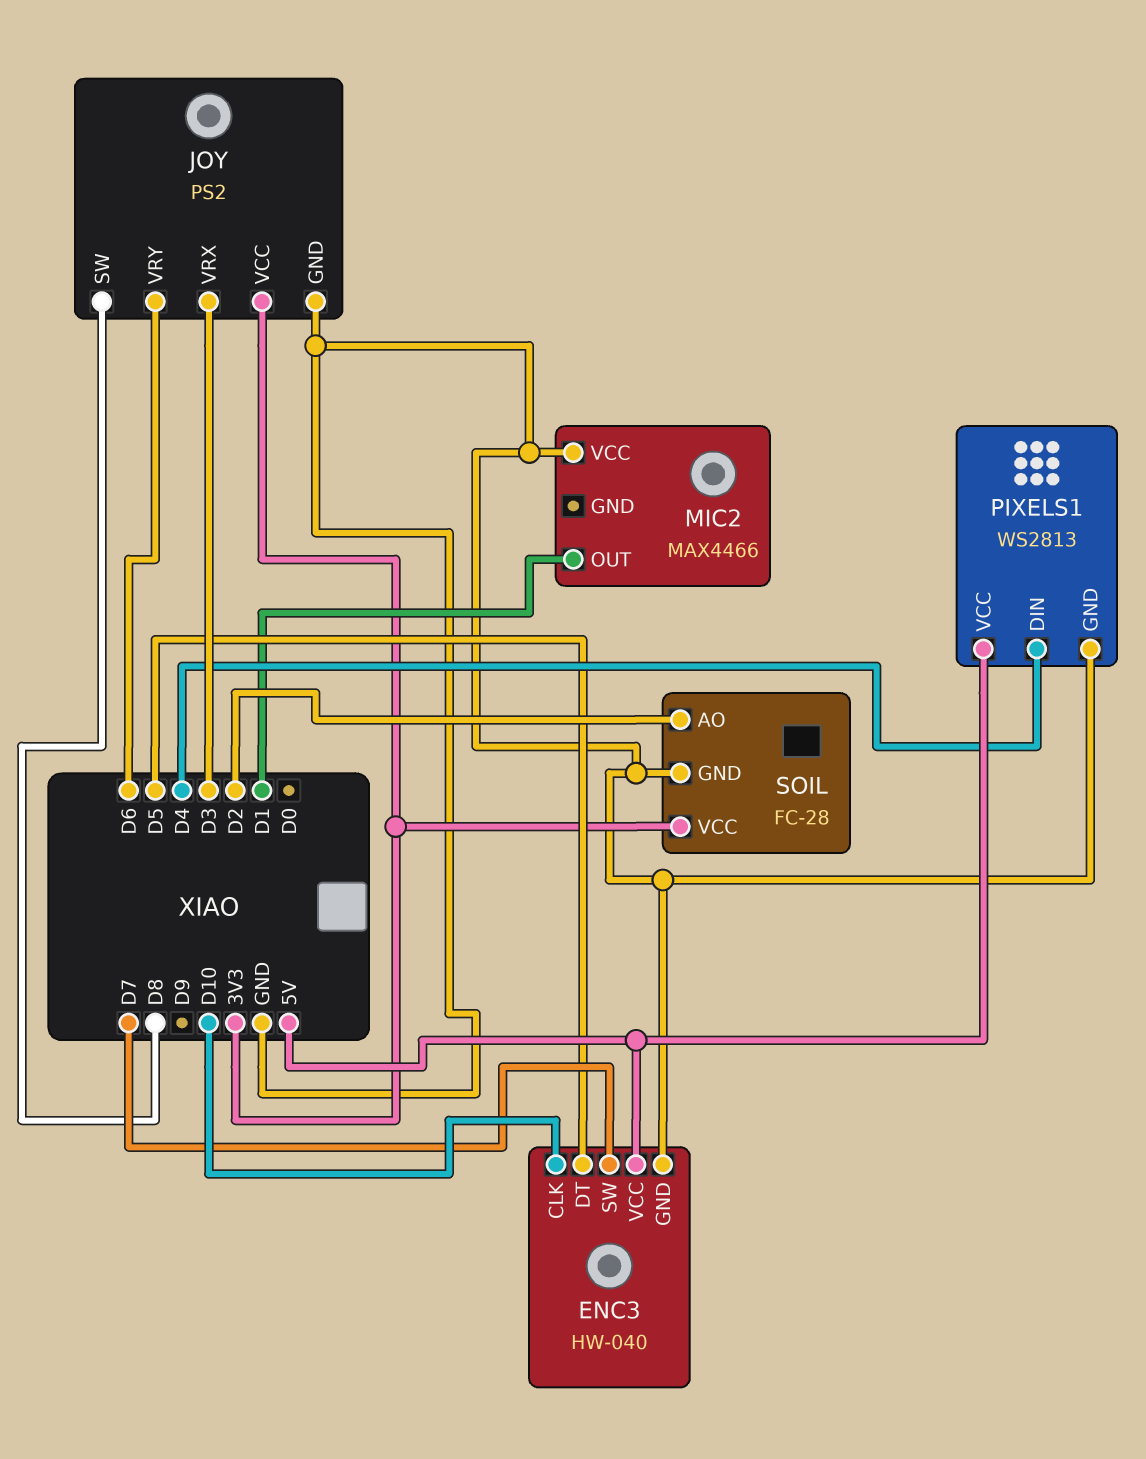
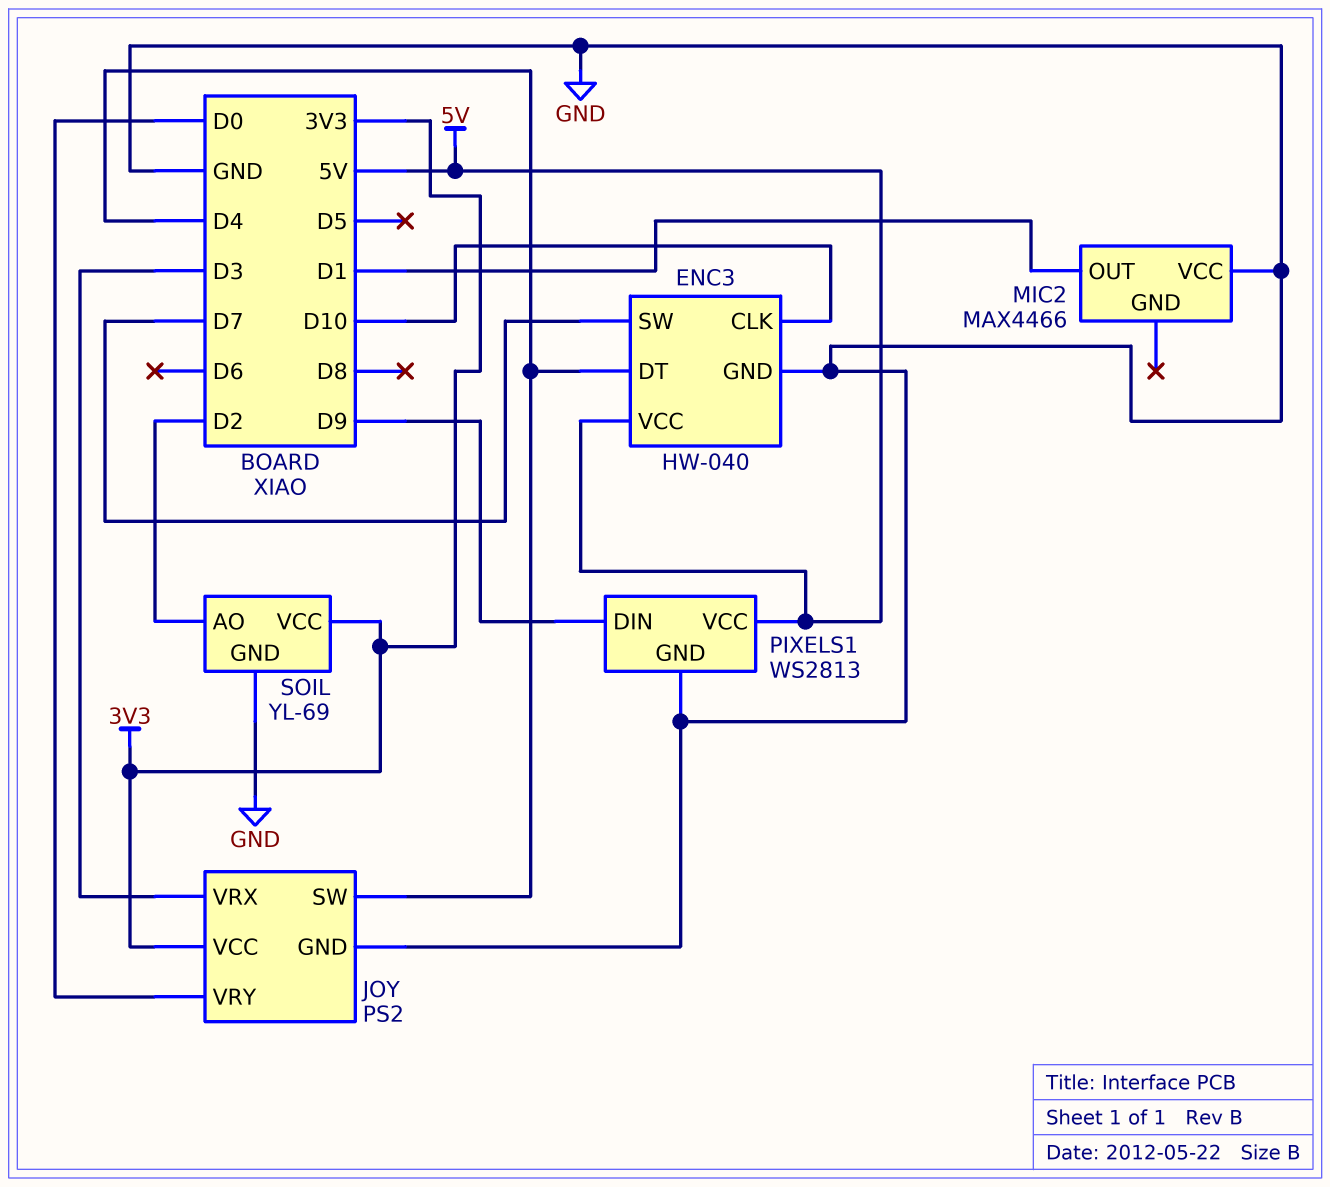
ENC3 pin DT: D5 -> D4
JOY pin SW: D8 -> D4
JOY pin VRY: D6 -> D0
PIXELS1 pin DIN: D4 -> D9
SOIL: FC-28 -> YL-69

